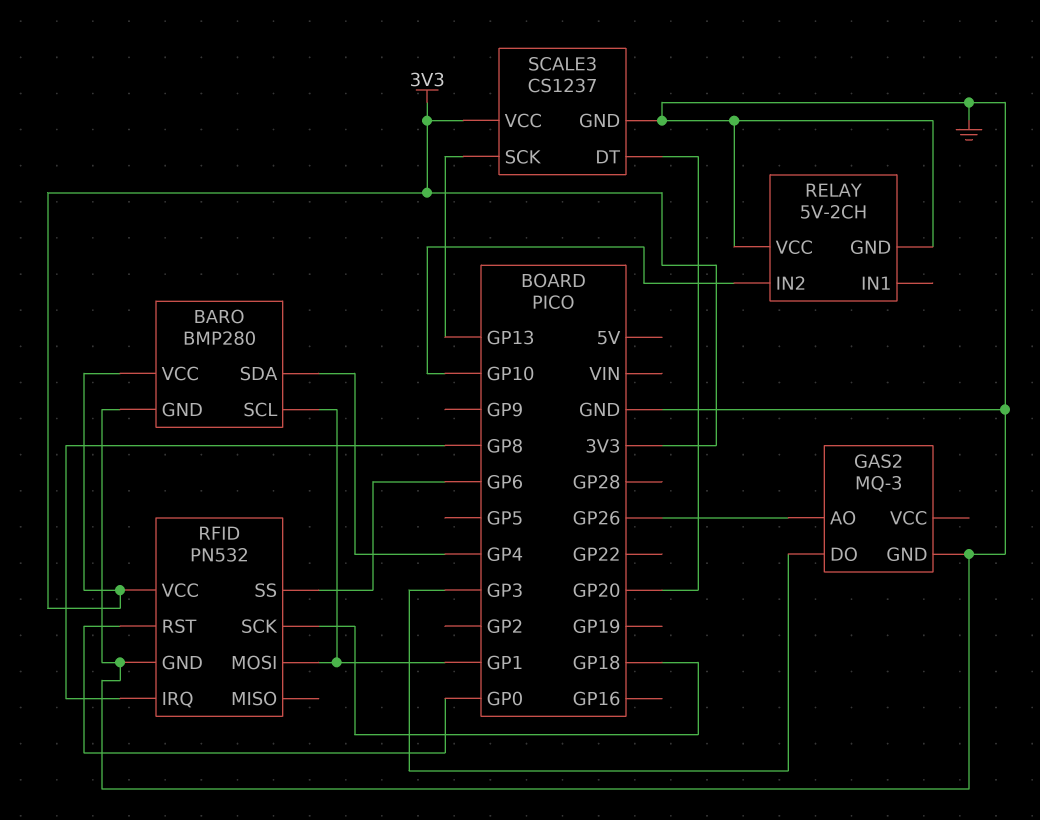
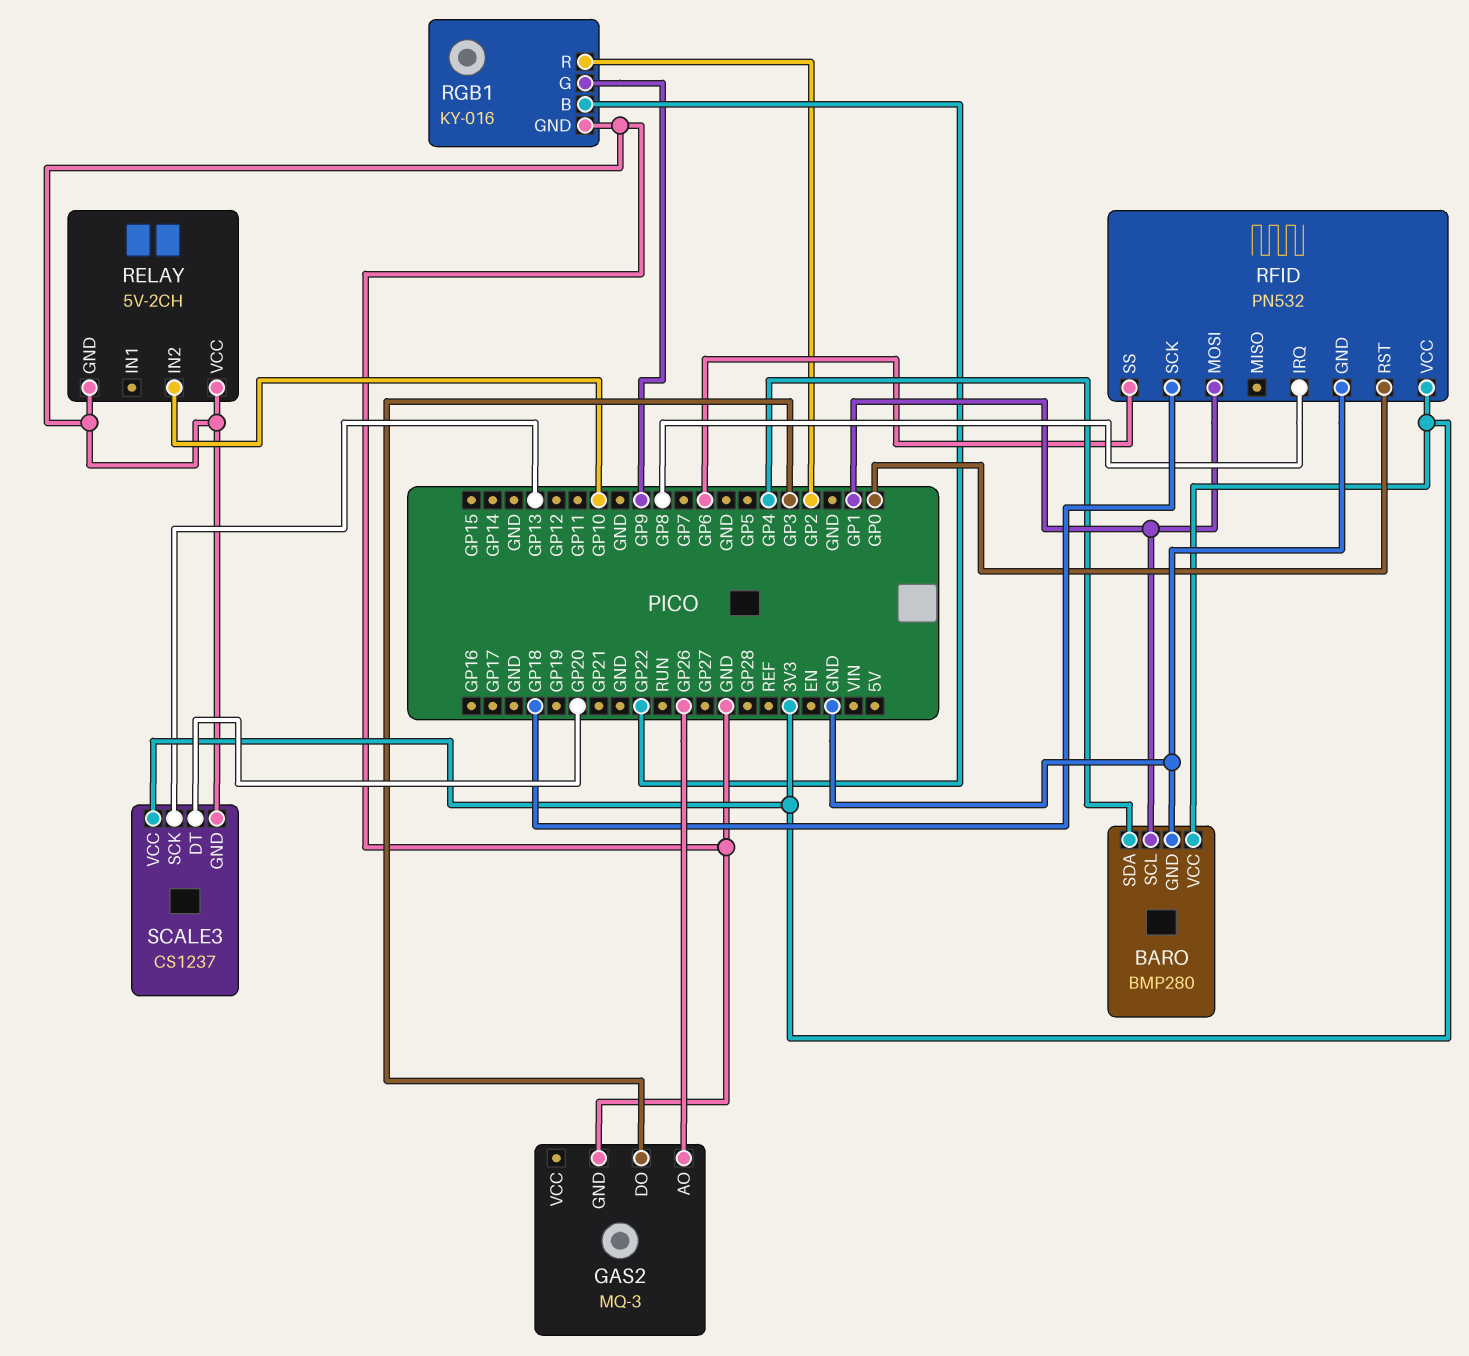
RGB1: none -> KY-016
RGB1 pin B: none -> GP22
RGB1 pin G: none -> GP9
RGB1 pin GND: none -> GND
RGB1 pin R: none -> GP2

